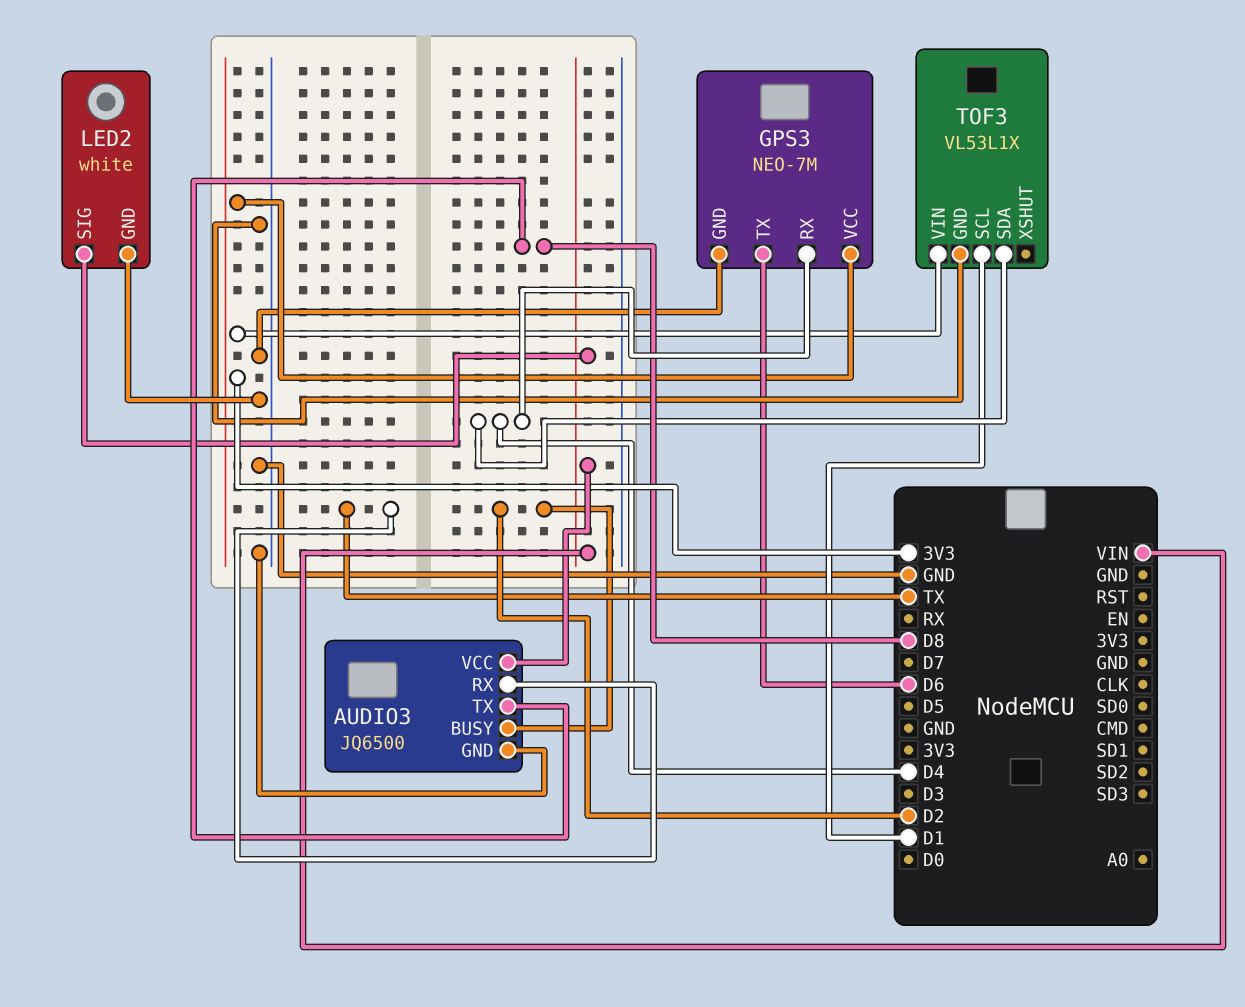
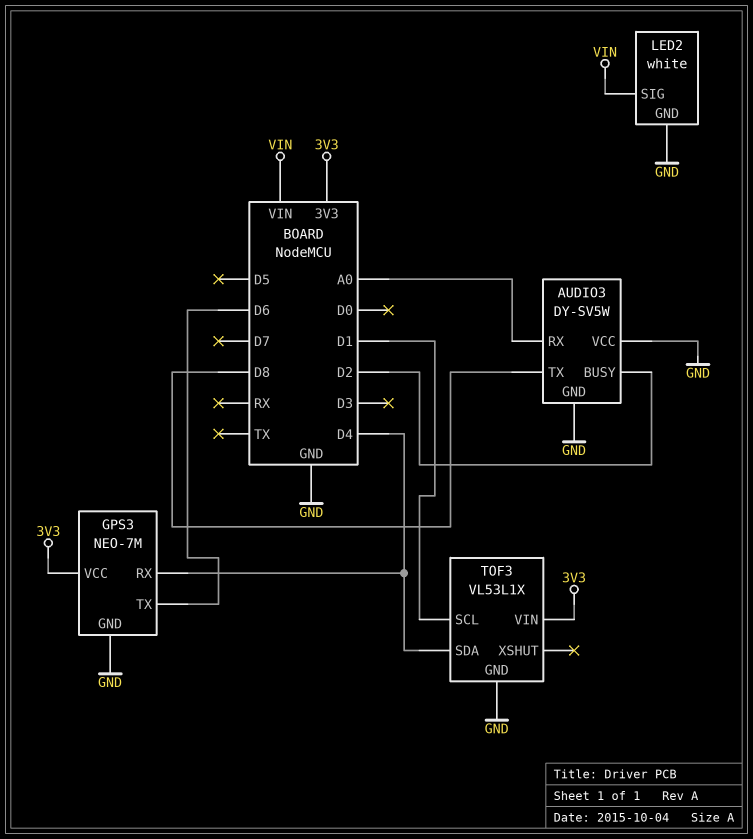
AUDIO3: JQ6500 -> DY-SV5W
AUDIO3 pin RX: TX -> A0
AUDIO3 pin VCC: VIN -> GND

